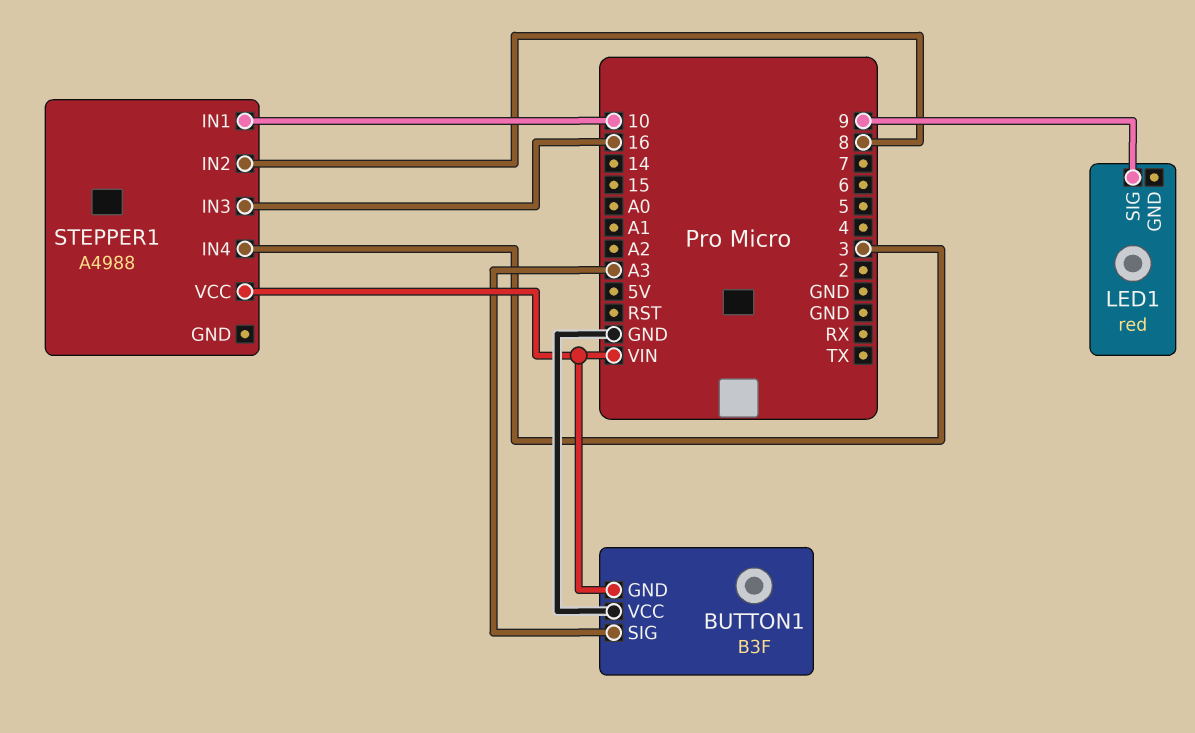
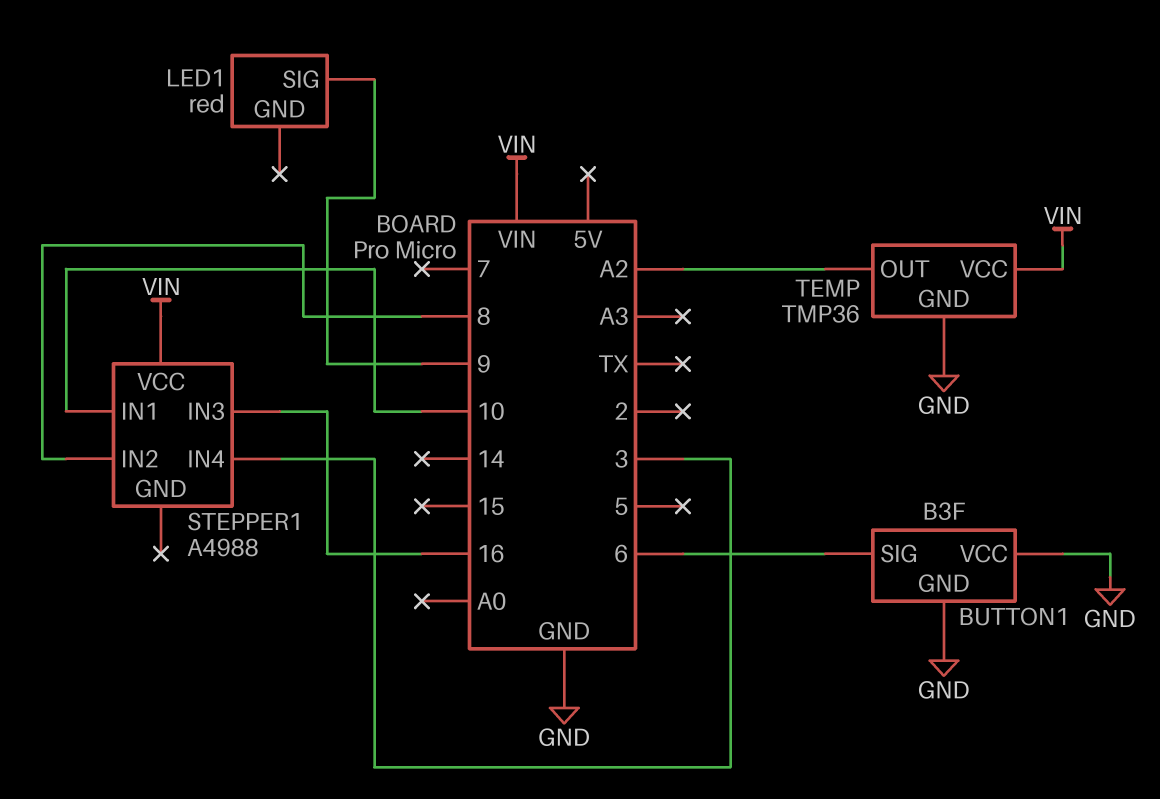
BUTTON1 pin GND: VIN -> GND
BUTTON1 pin SIG: A3 -> 6
TEMP: none -> TMP36
TEMP pin GND: none -> GND
TEMP pin OUT: none -> A2
TEMP pin VCC: none -> VIN

